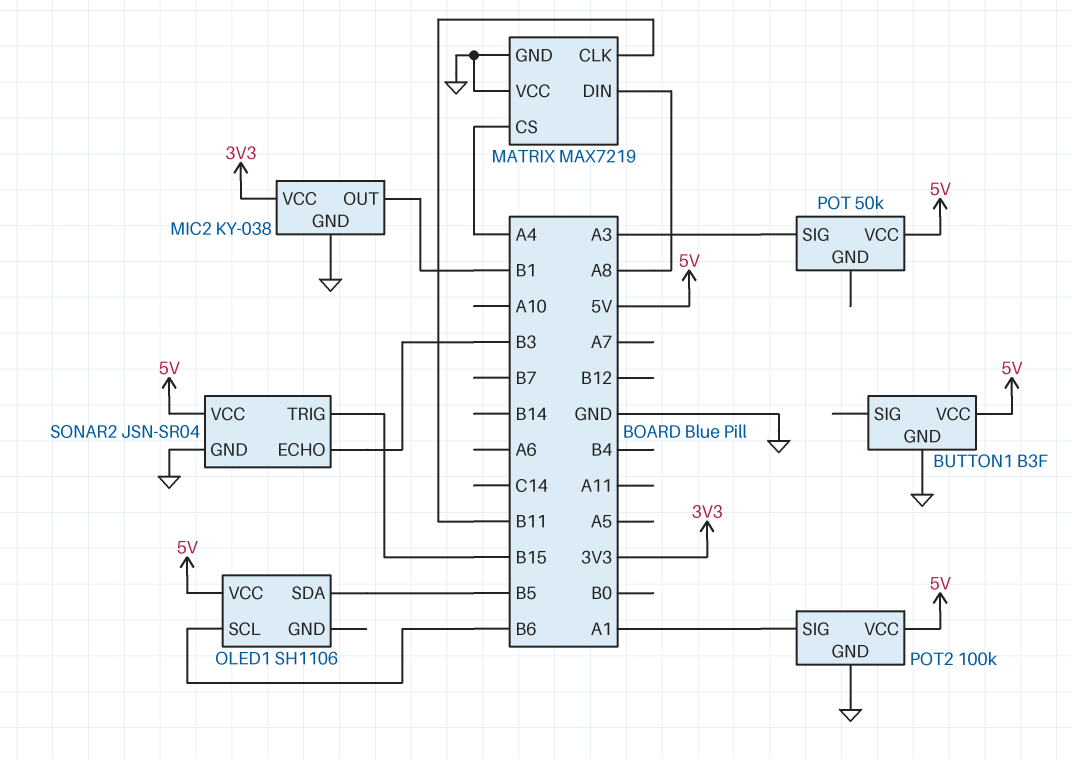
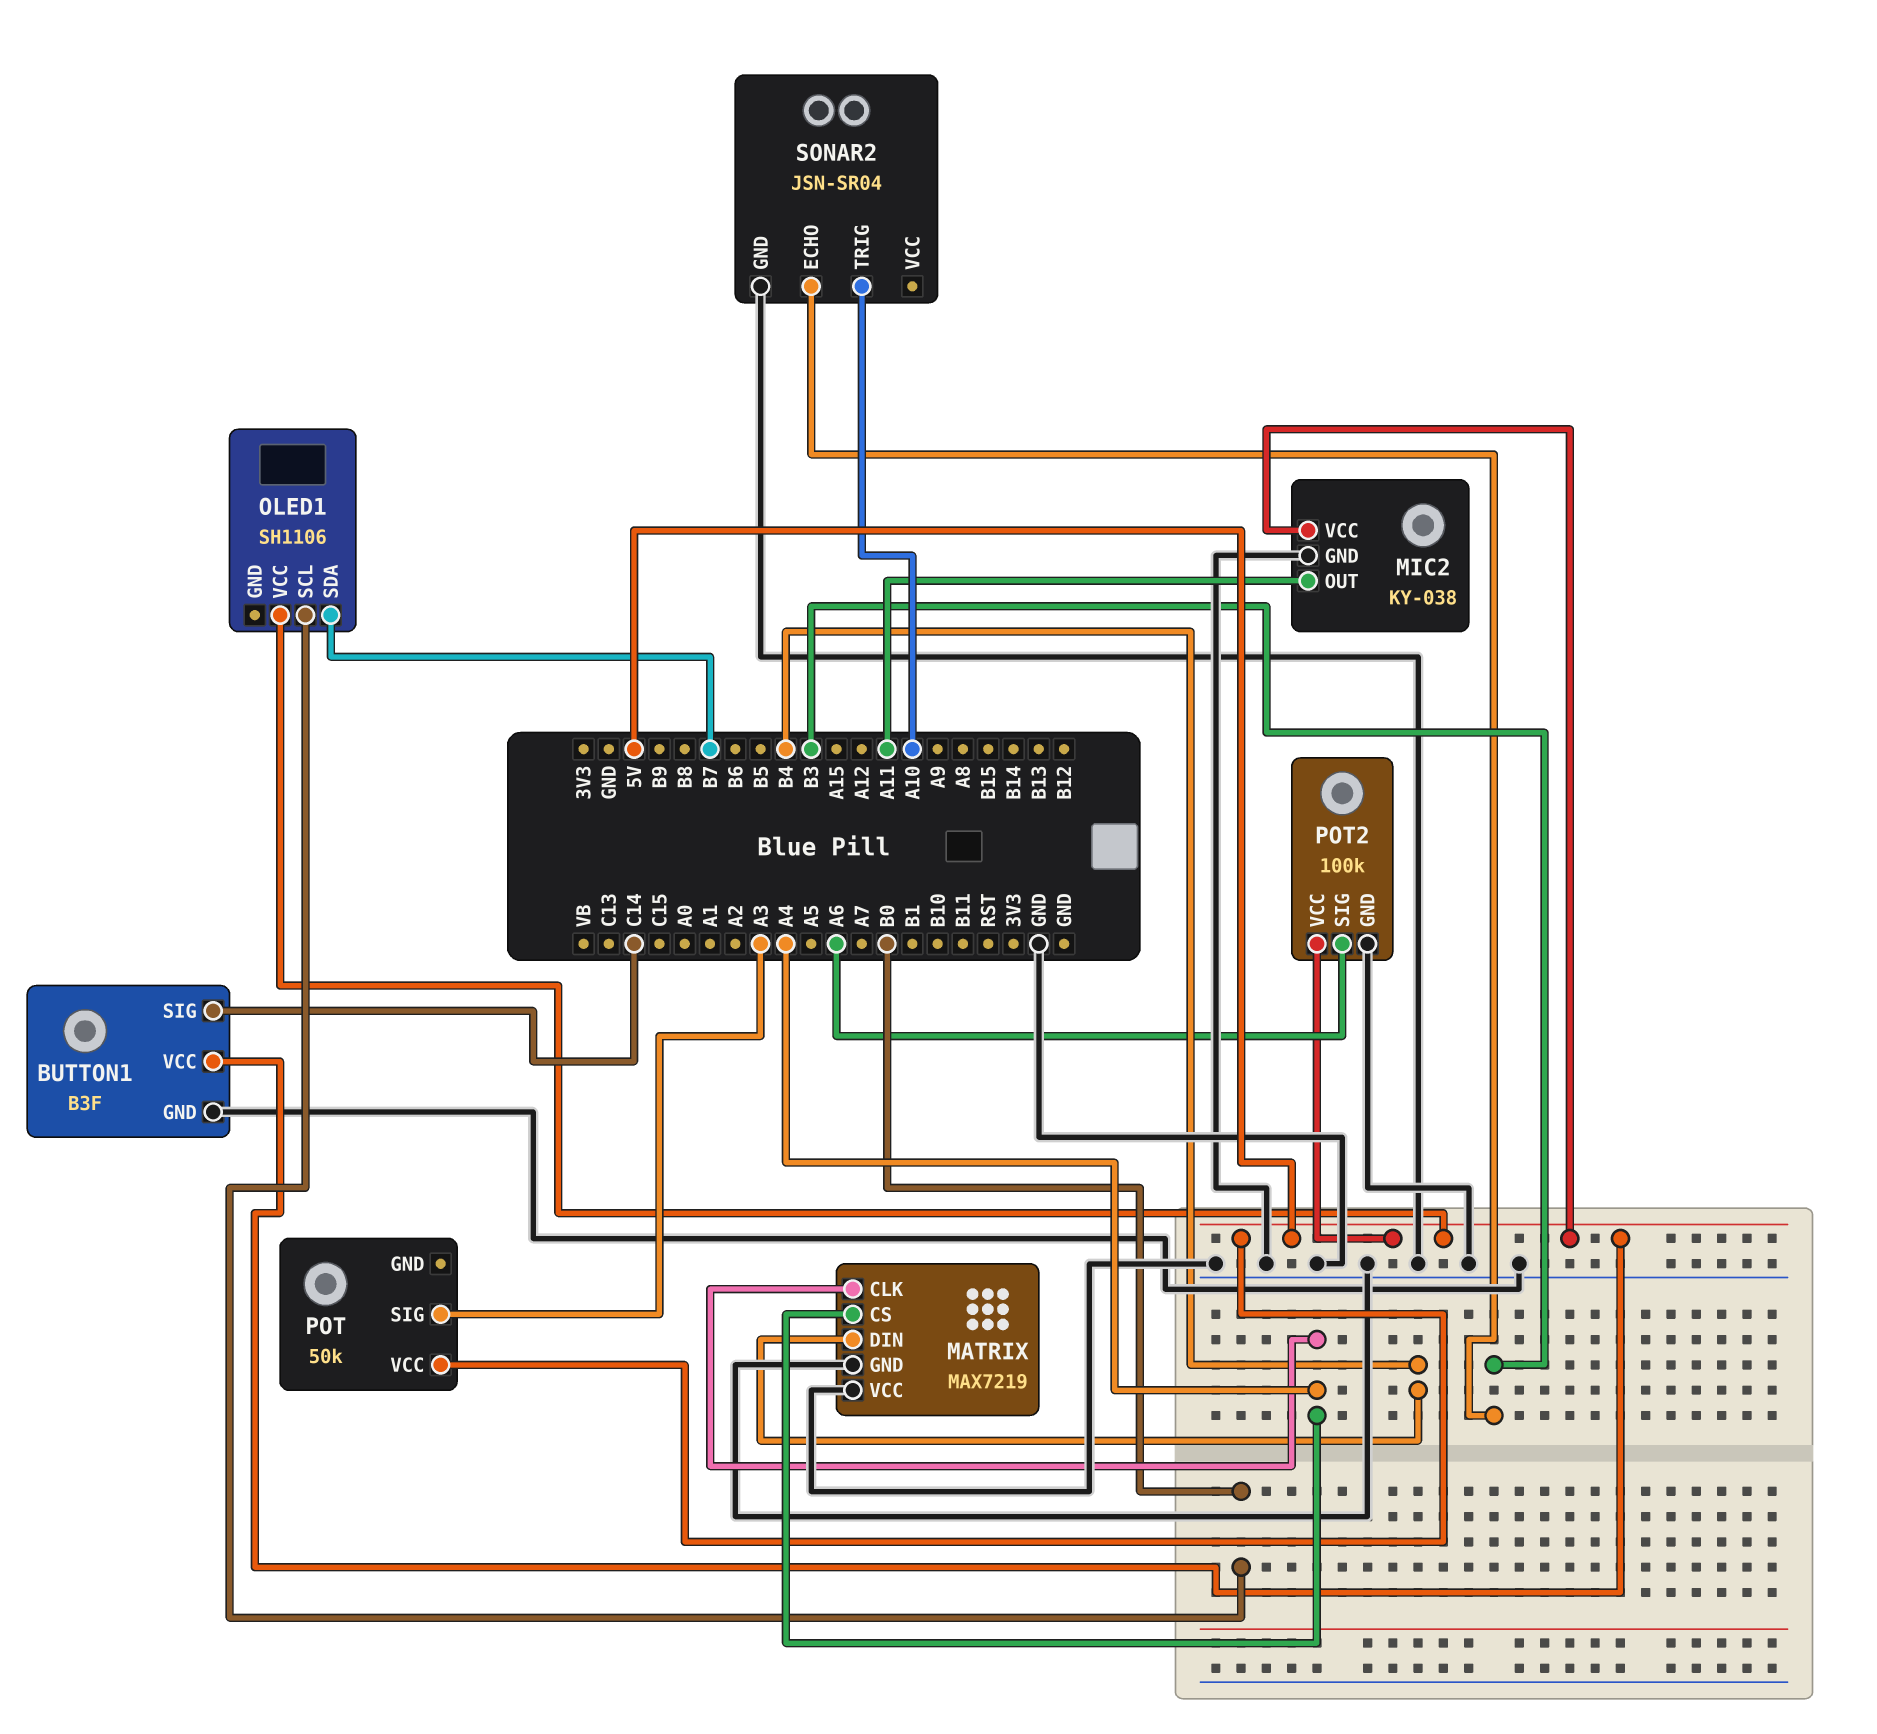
BUTTON1 pin SIG: none -> C14
MATRIX pin CLK: B11 -> A4
MATRIX pin DIN: A8 -> B4
MIC2 pin OUT: B1 -> A11
MIC2 pin VCC: 3V3 -> 5V
OLED1 pin SCL: B6 -> B0
OLED1 pin SDA: B5 -> B7
POT2 pin SIG: A1 -> A6
SONAR2 pin TRIG: B15 -> A10
SONAR2 pin VCC: 5V -> none

